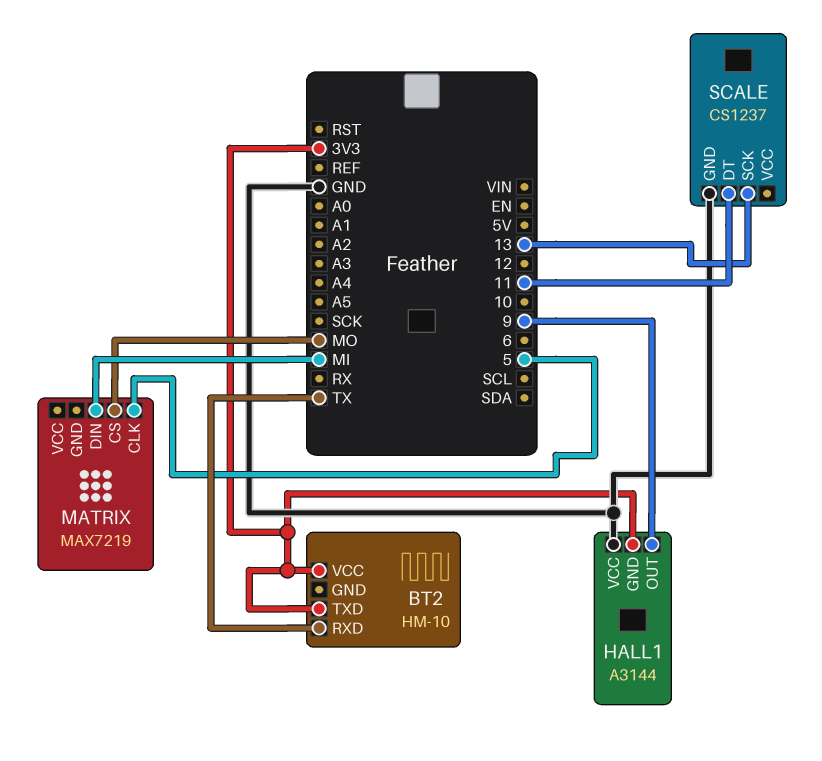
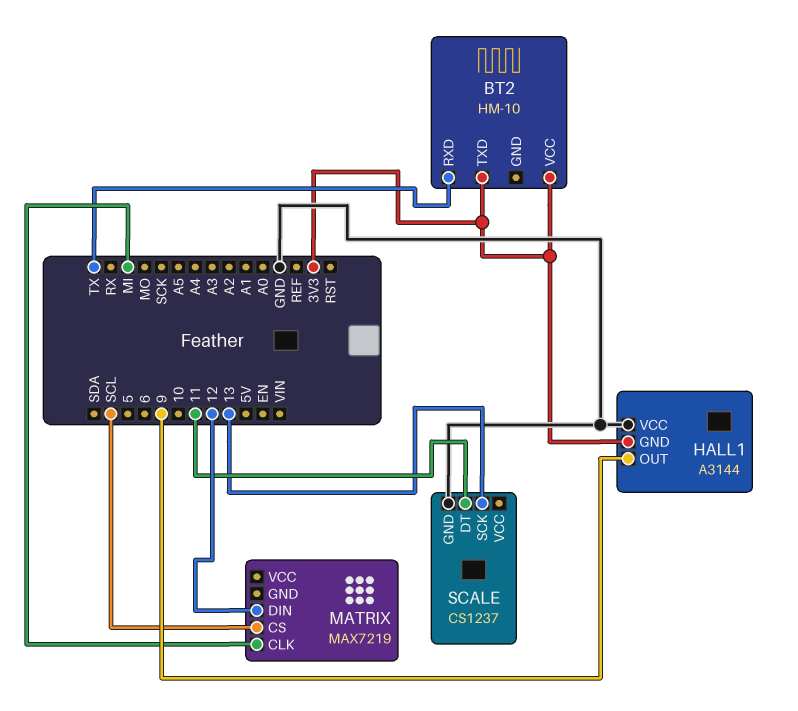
MATRIX pin CLK: 5 -> MI
MATRIX pin CS: MO -> SCL
MATRIX pin DIN: MI -> 12

